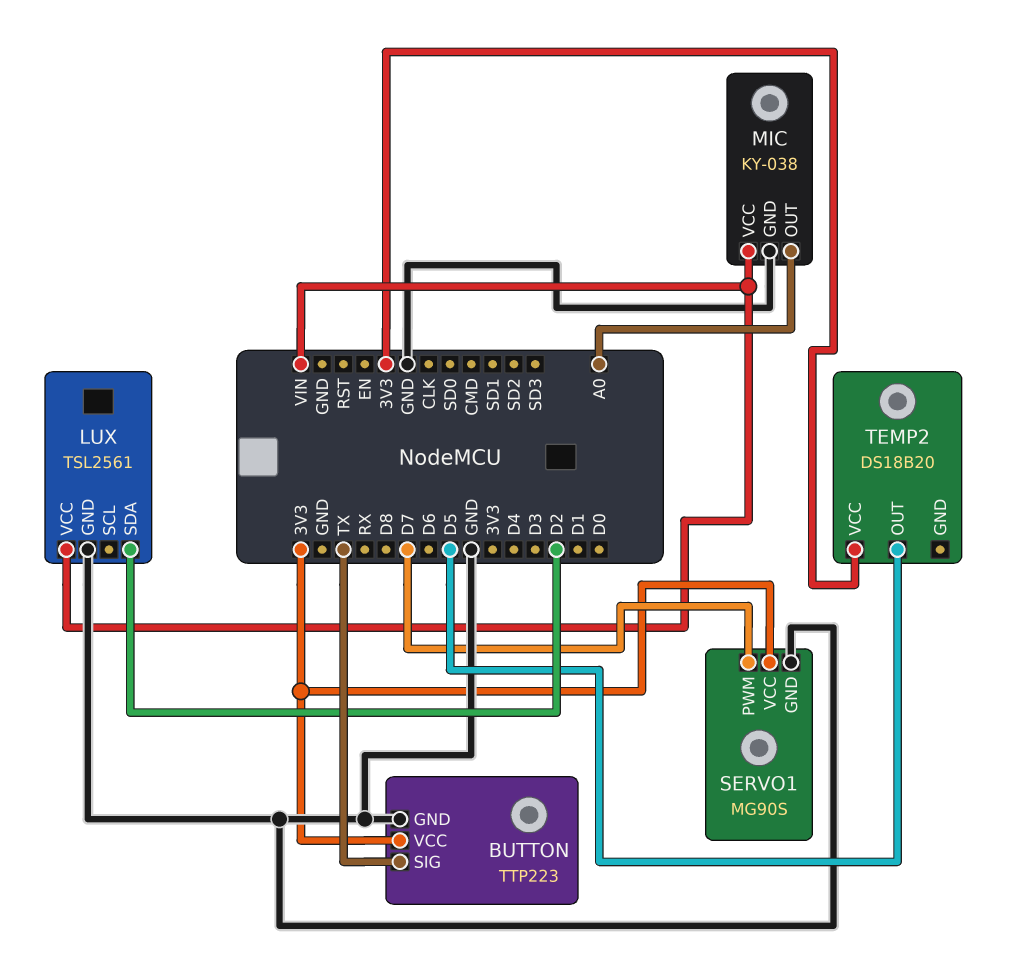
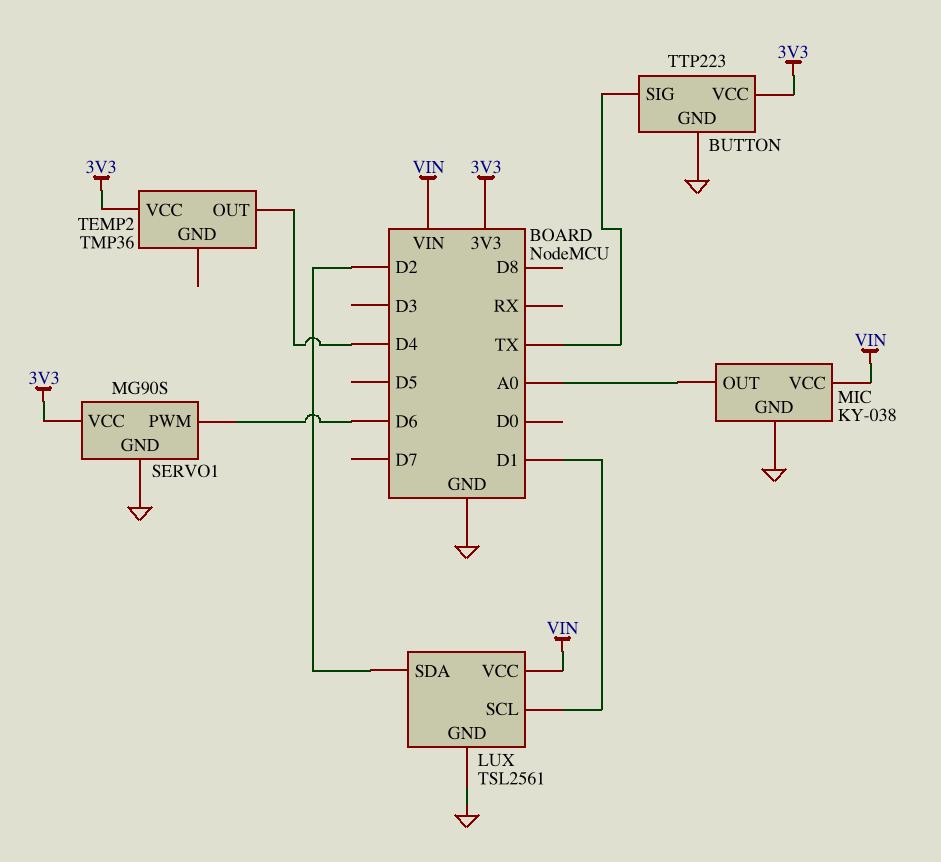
LUX pin SCL: none -> D1
SERVO1 pin PWM: D7 -> D6
TEMP2: DS18B20 -> TMP36
TEMP2 pin OUT: D5 -> D4

